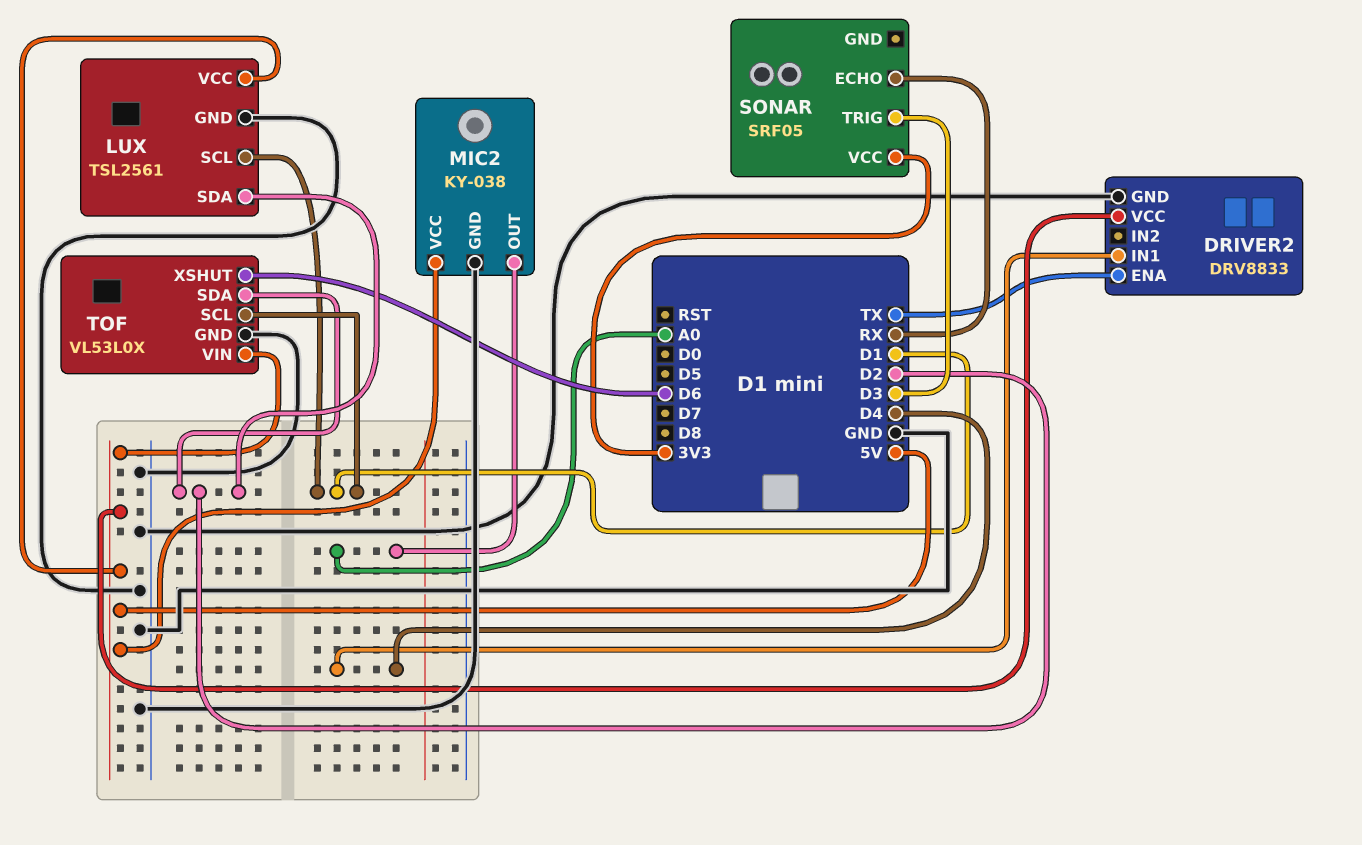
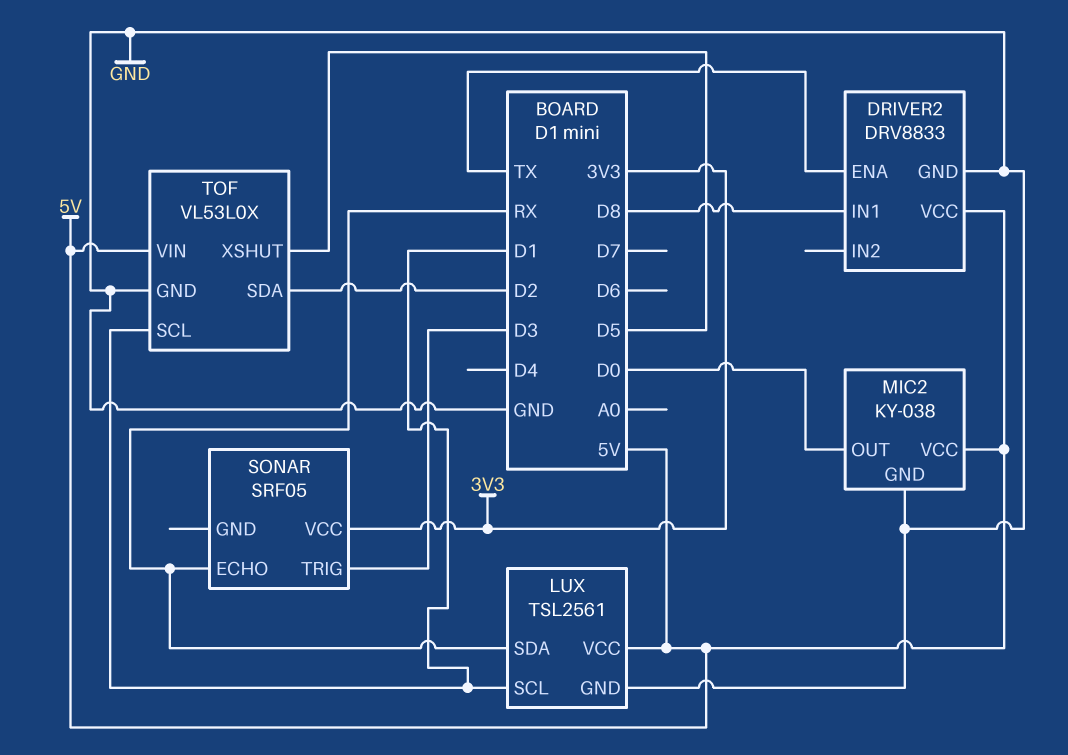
DRIVER2 pin IN1: D4 -> D8
LUX pin SDA: D2 -> RX
MIC2 pin OUT: A0 -> D0
TOF pin XSHUT: D6 -> D5

